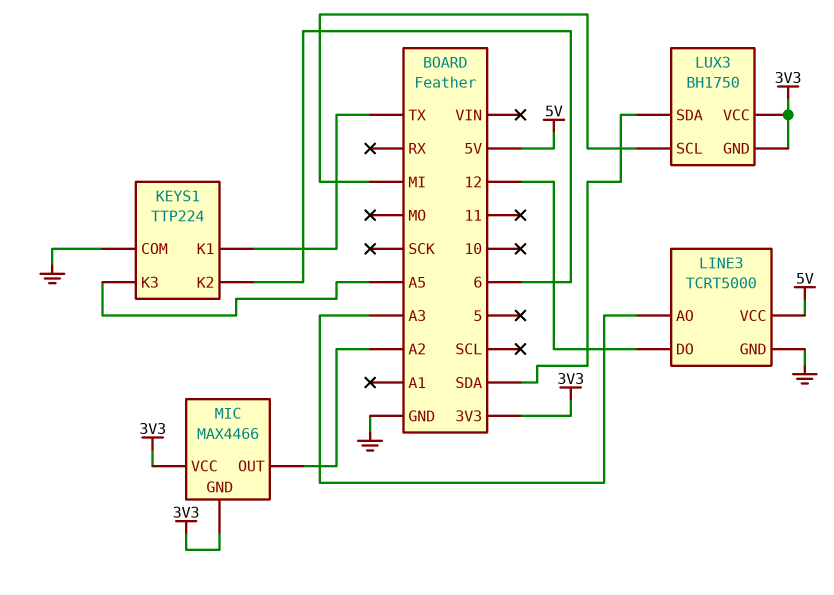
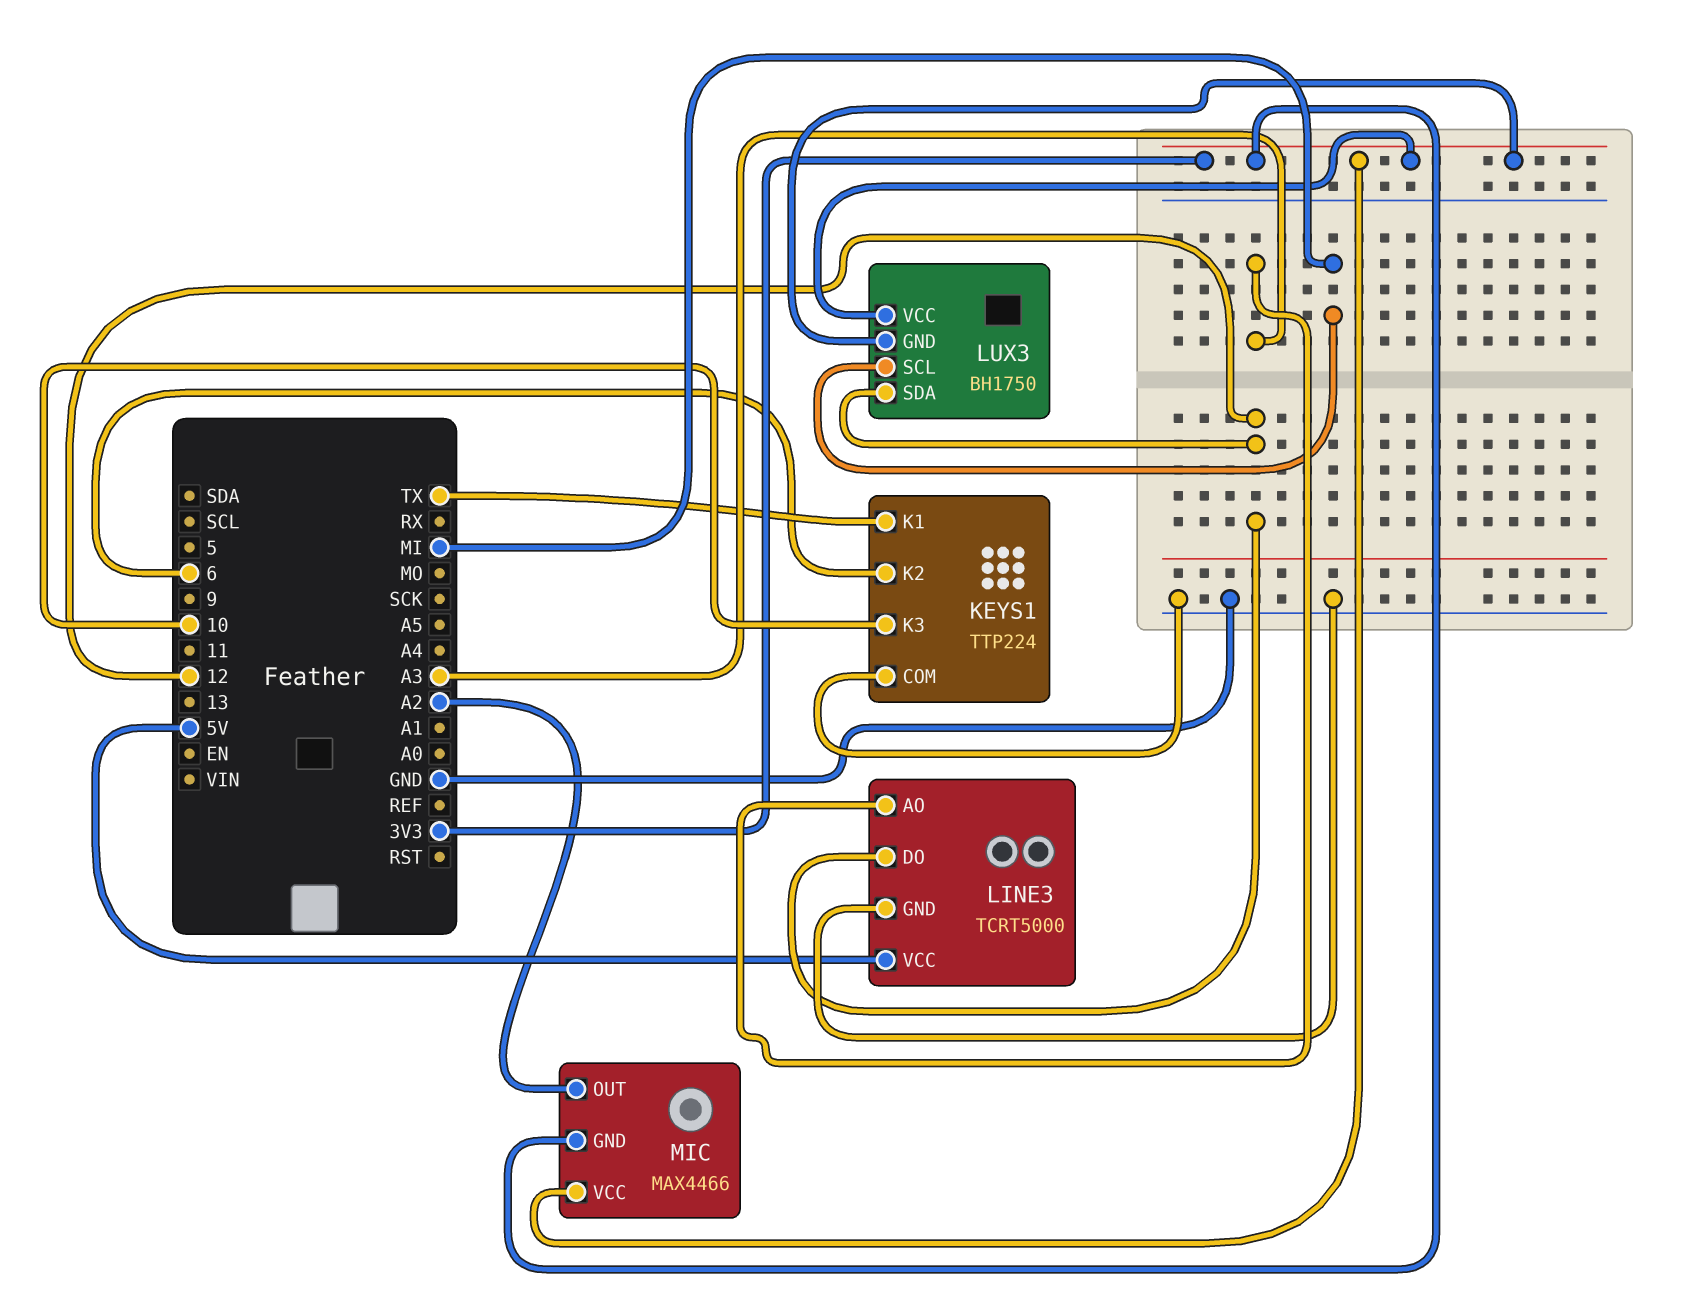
KEYS1 pin K3: A5 -> 10
LUX3 pin SDA: SDA -> 12

